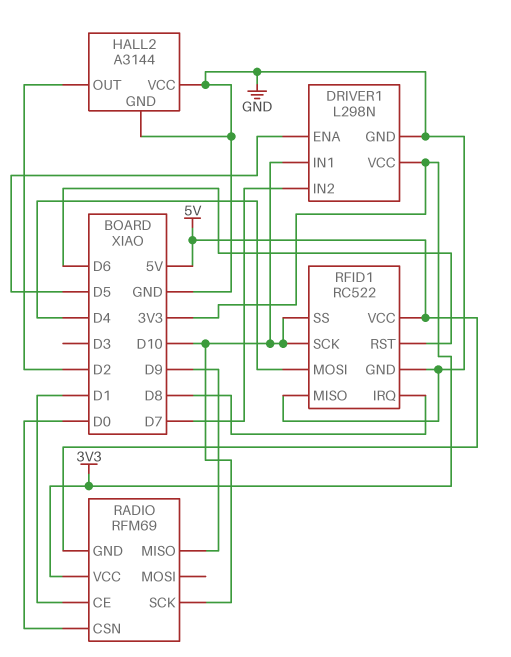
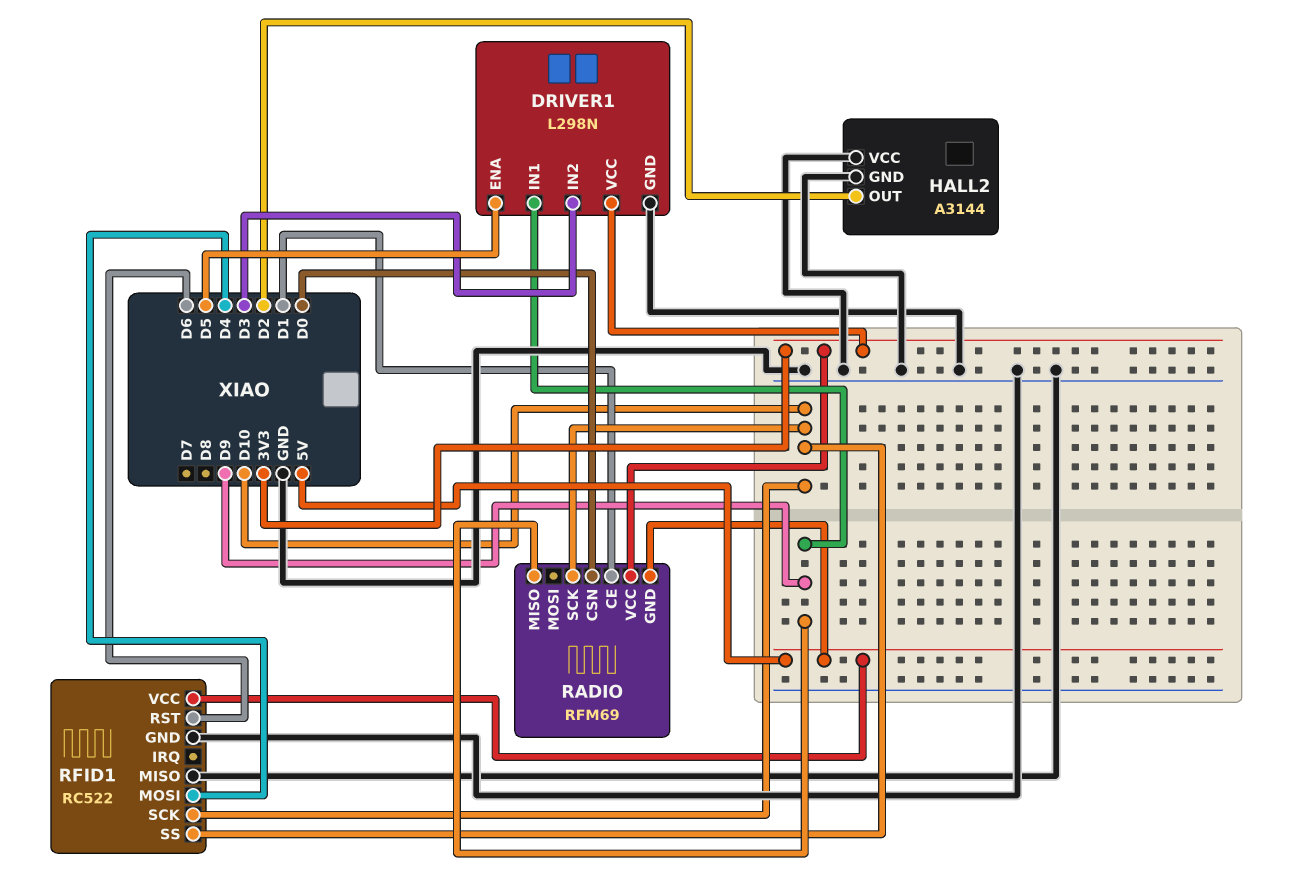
DRIVER1 pin IN1: D10 -> D9
DRIVER1 pin IN2: D7 -> D3
RFID1 pin IRQ: D8 -> none

